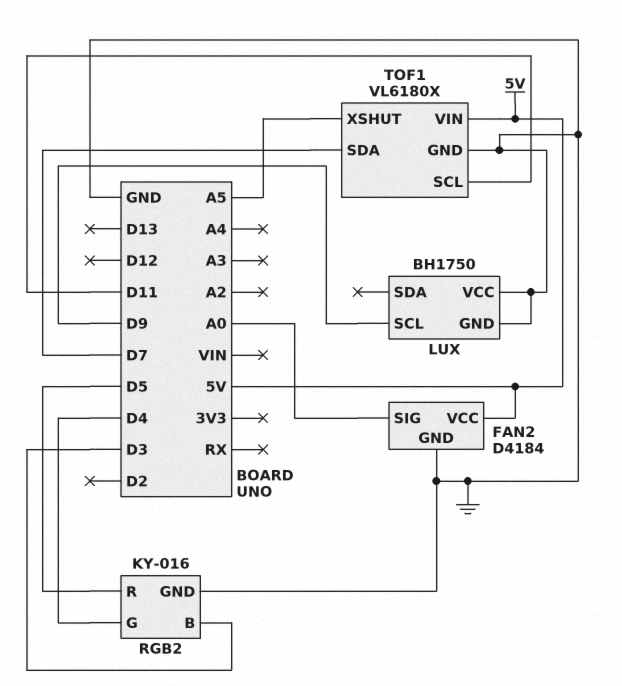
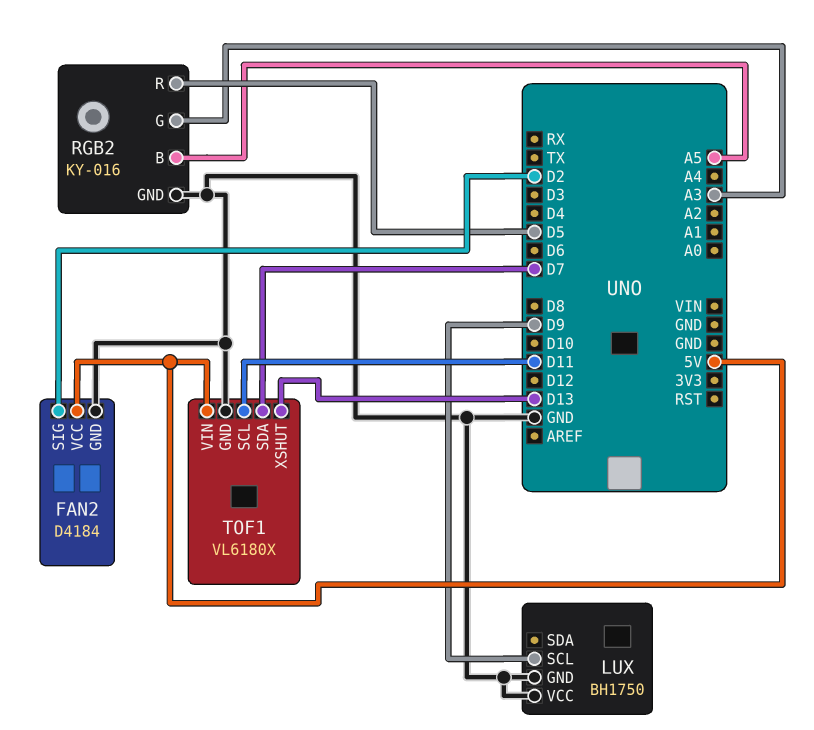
FAN2 pin SIG: A0 -> D2
RGB2 pin B: D3 -> A5
RGB2 pin G: D4 -> A3
TOF1 pin XSHUT: A5 -> D13

